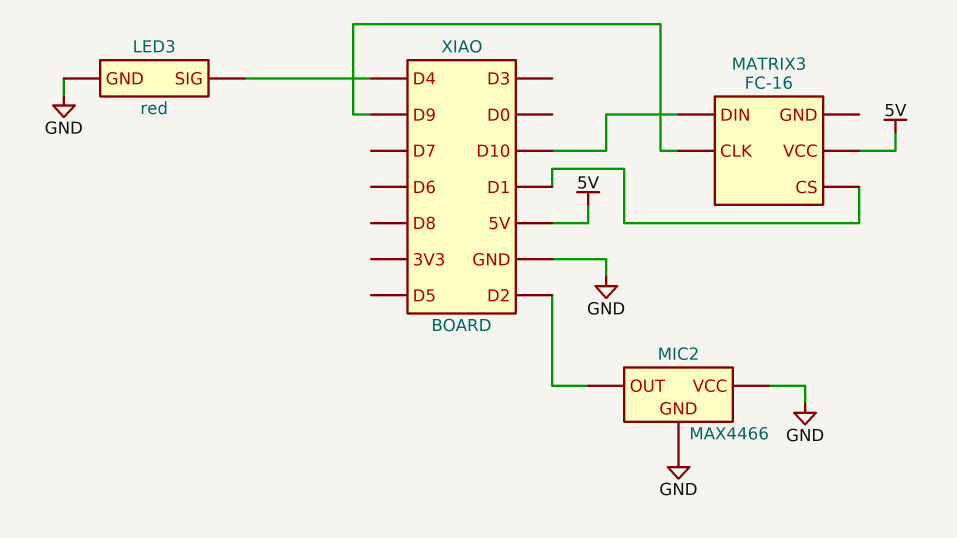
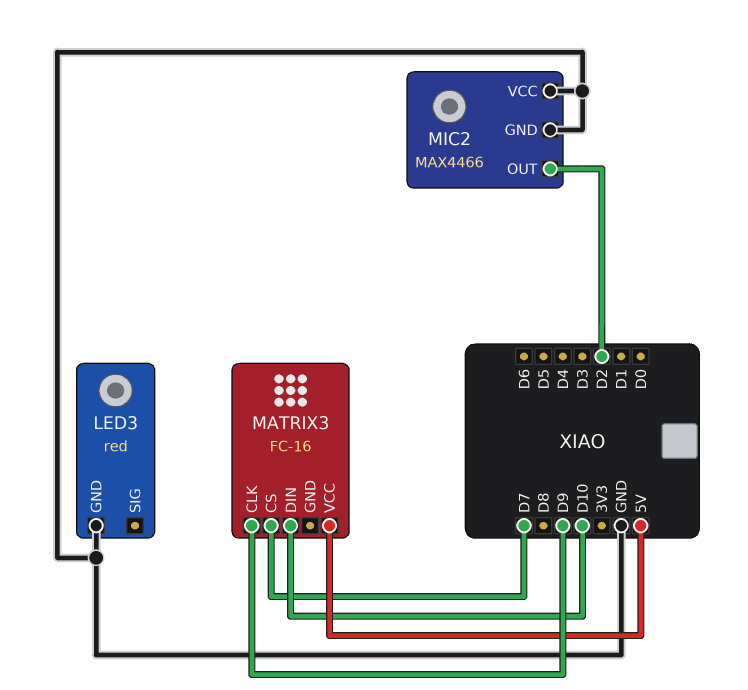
LED3 pin SIG: D4 -> none
MATRIX3 pin CS: D1 -> D7

